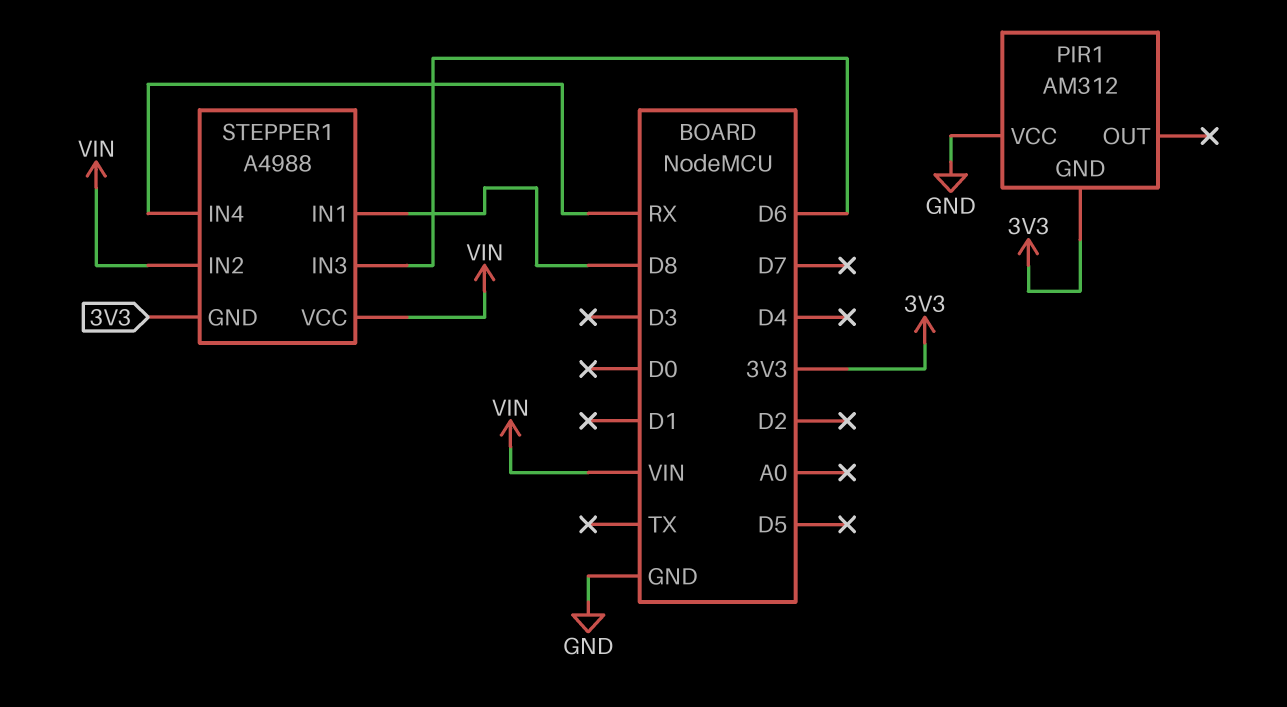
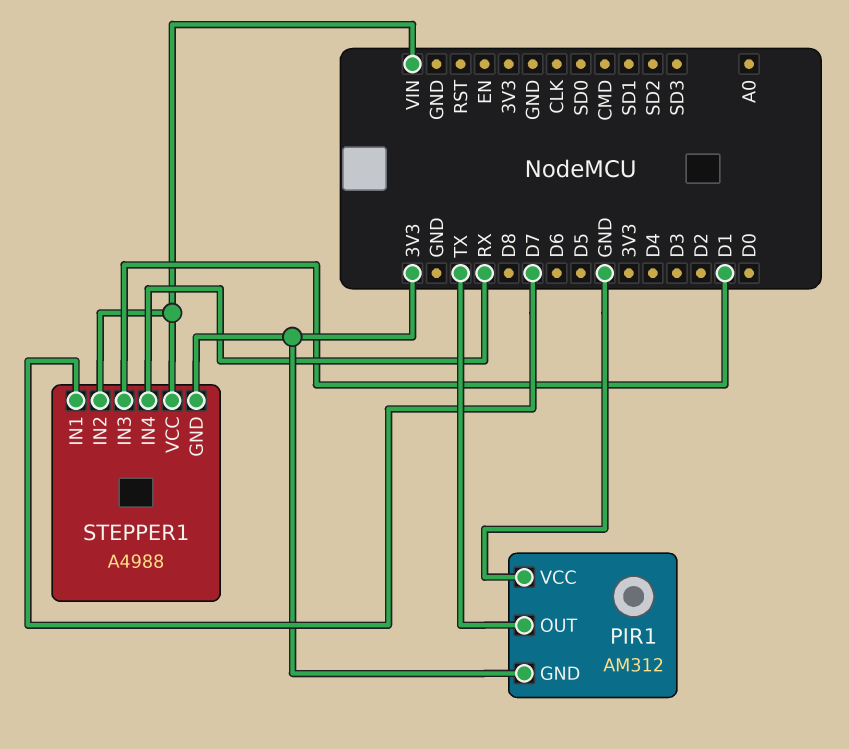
PIR1 pin OUT: none -> TX
STEPPER1 pin IN1: D8 -> D7
STEPPER1 pin IN3: D6 -> D1

